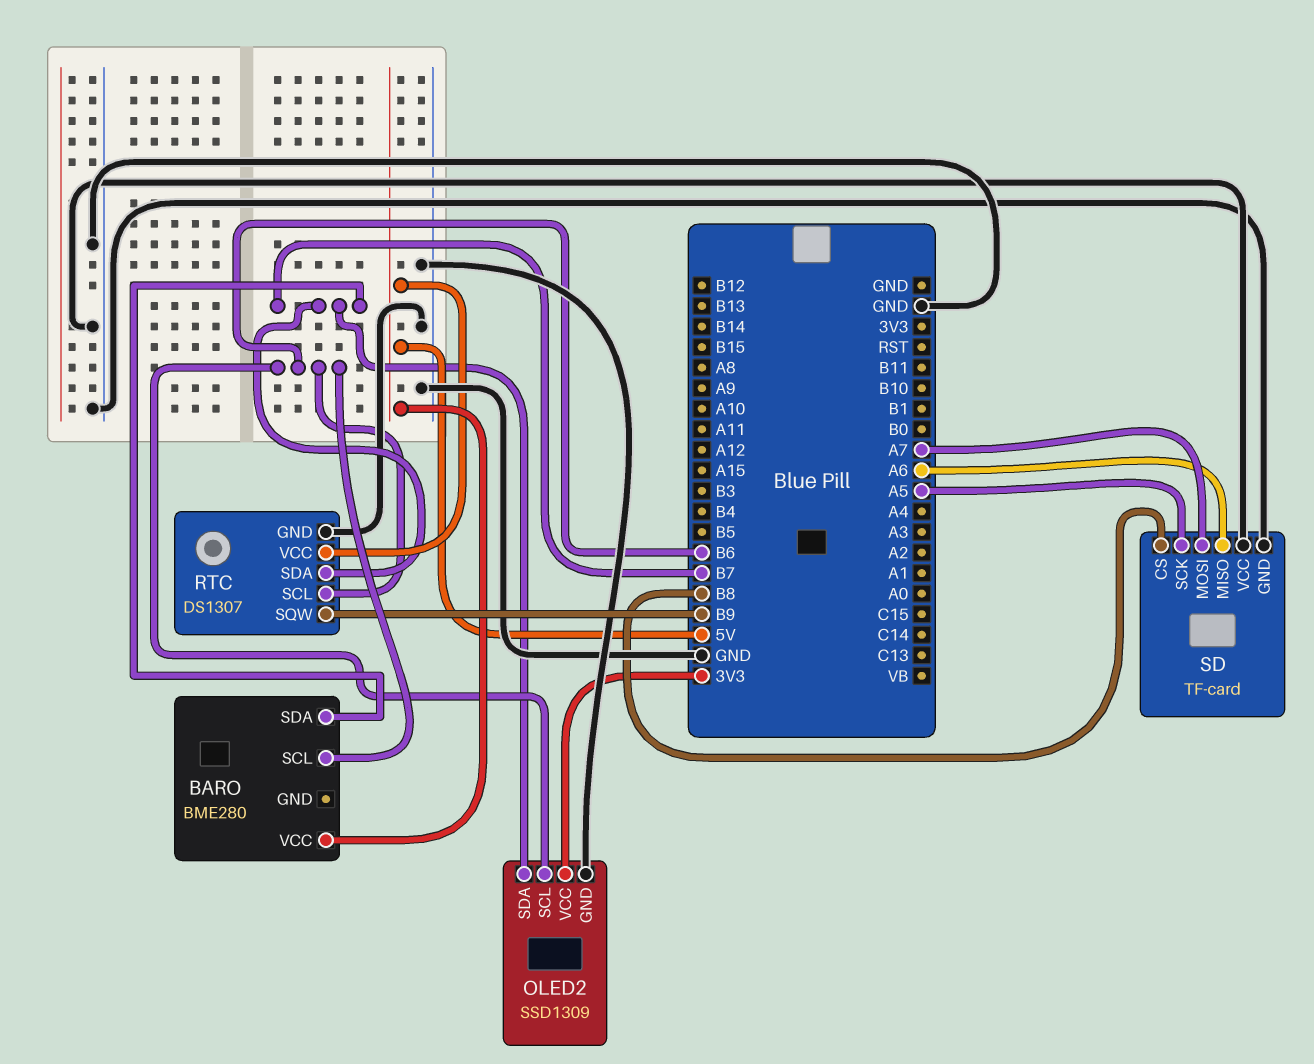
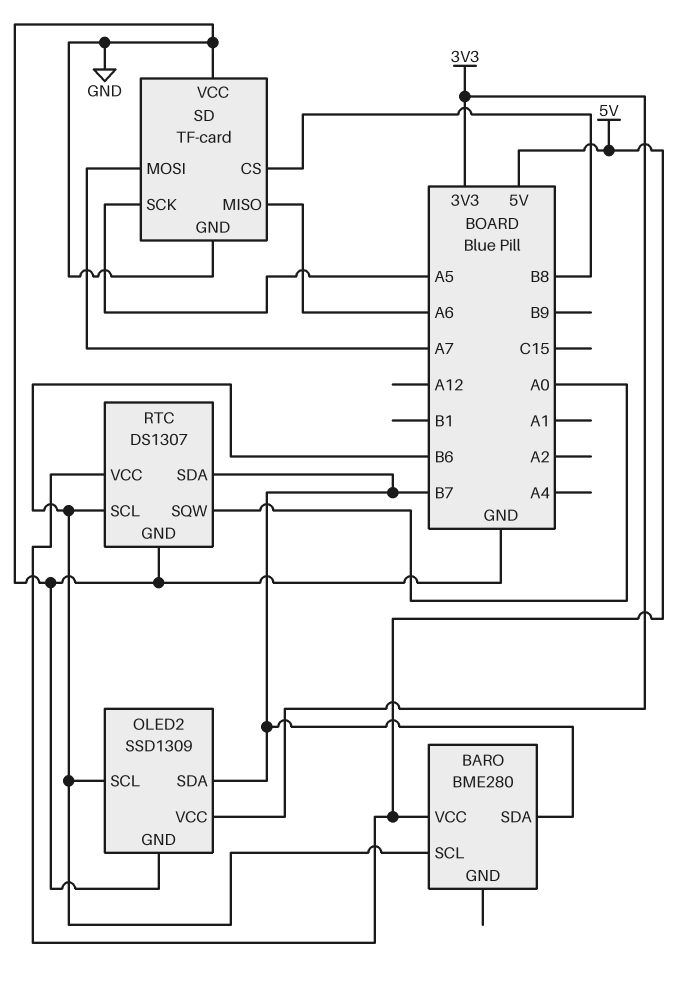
RTC pin SQW: B9 -> A0

